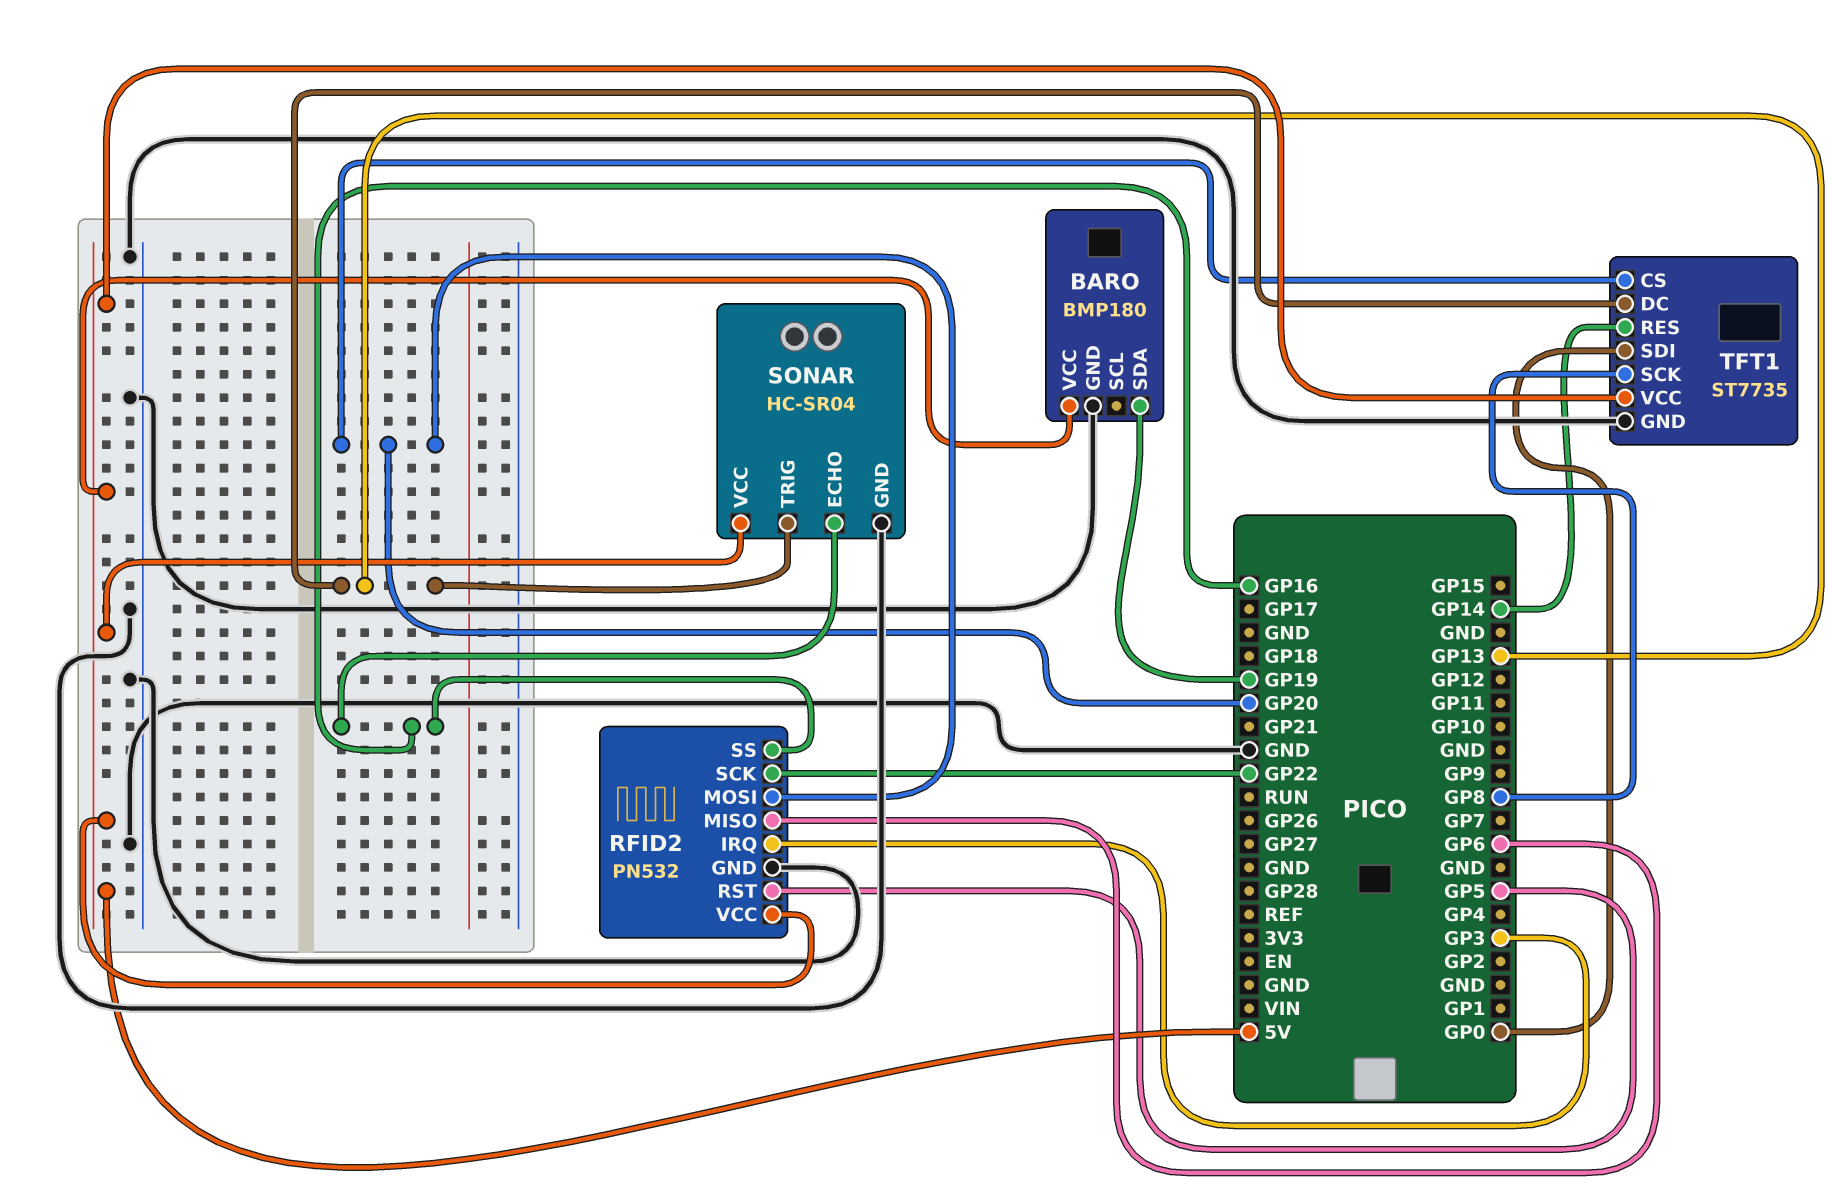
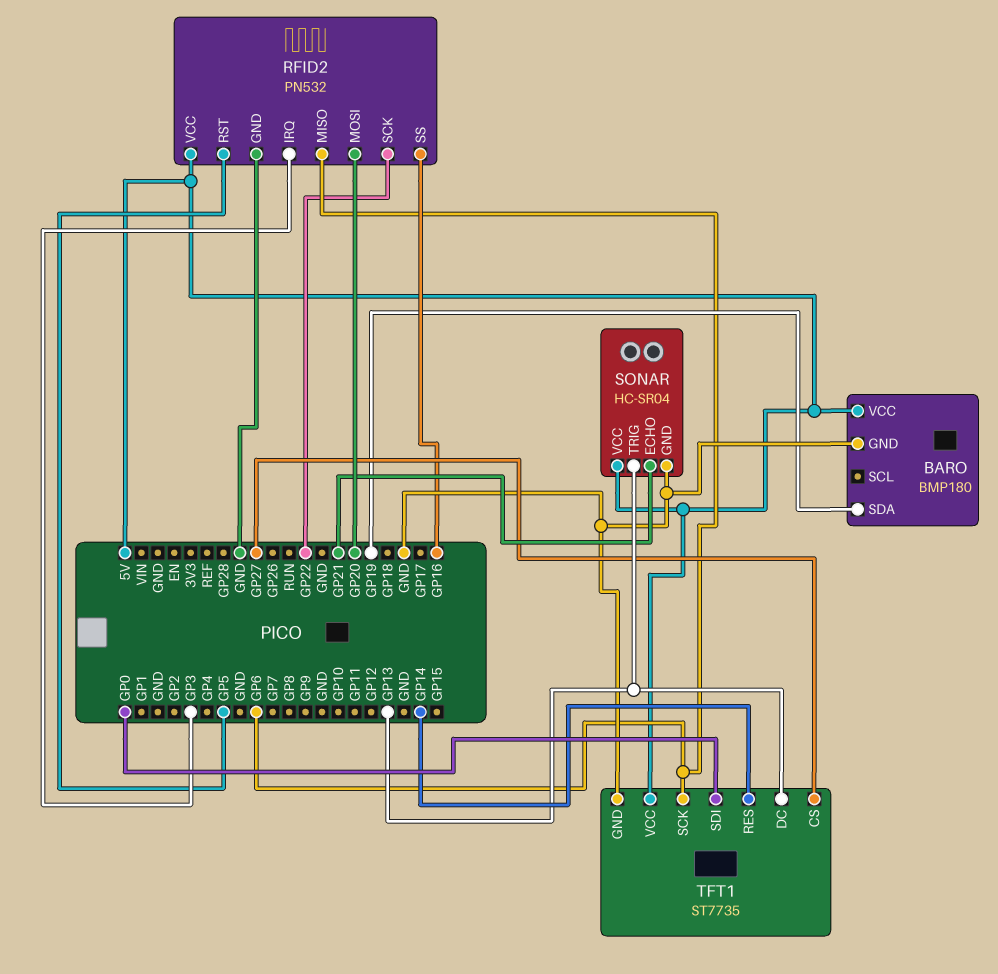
SONAR pin ECHO: GP16 -> GP21
TFT1 pin CS: GP20 -> GP27
TFT1 pin SCK: GP8 -> GP6

